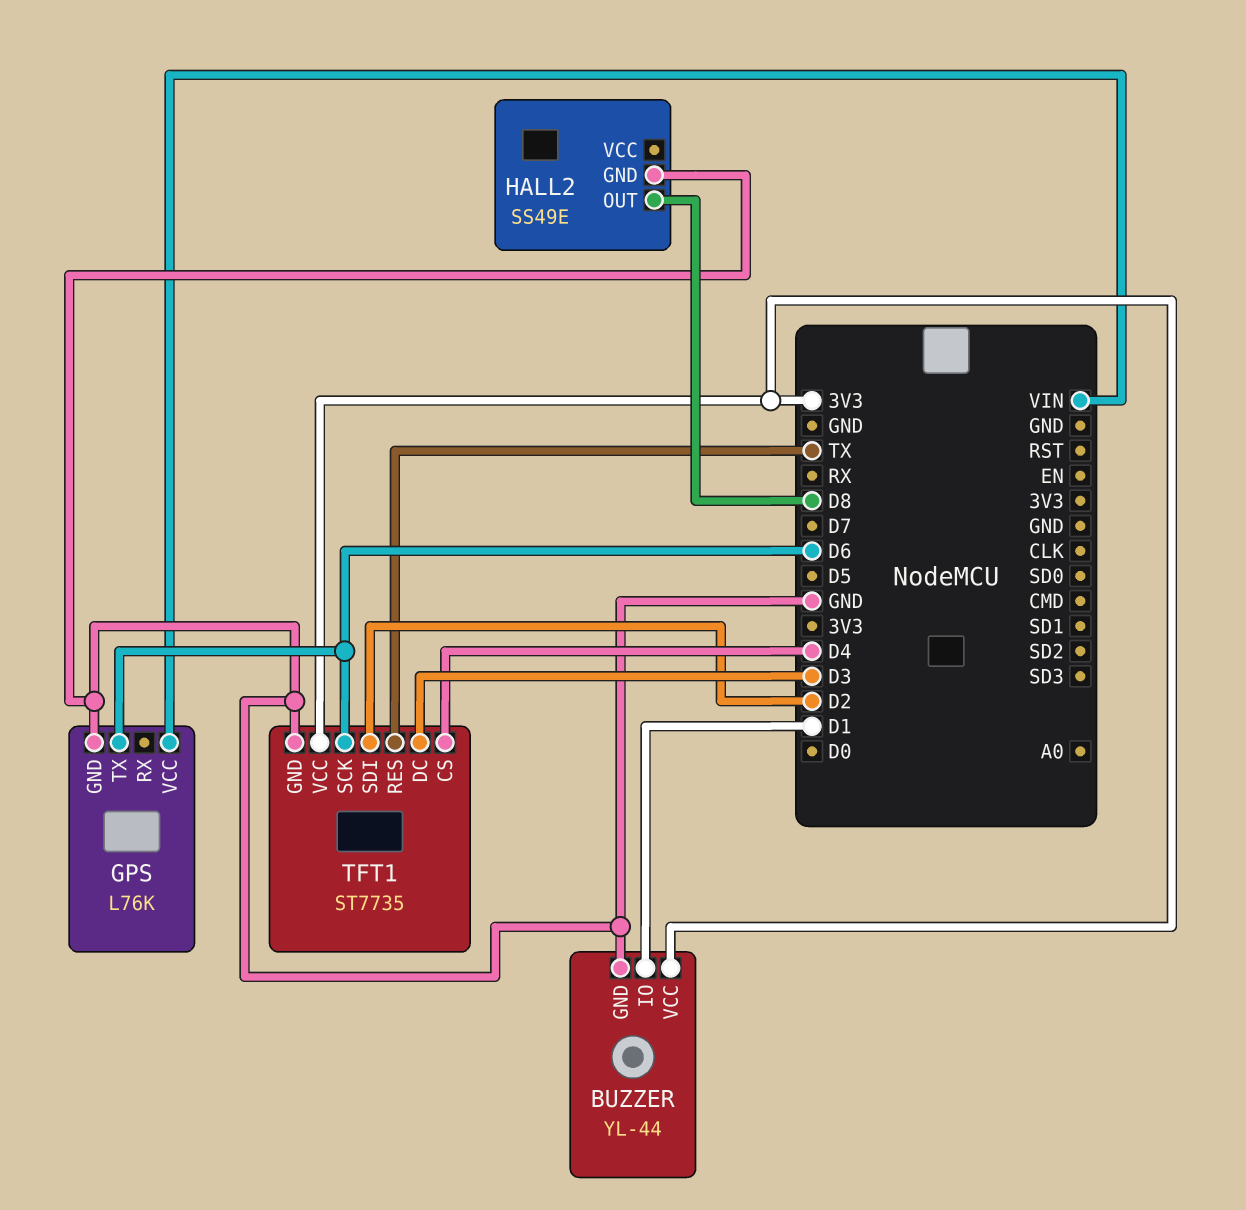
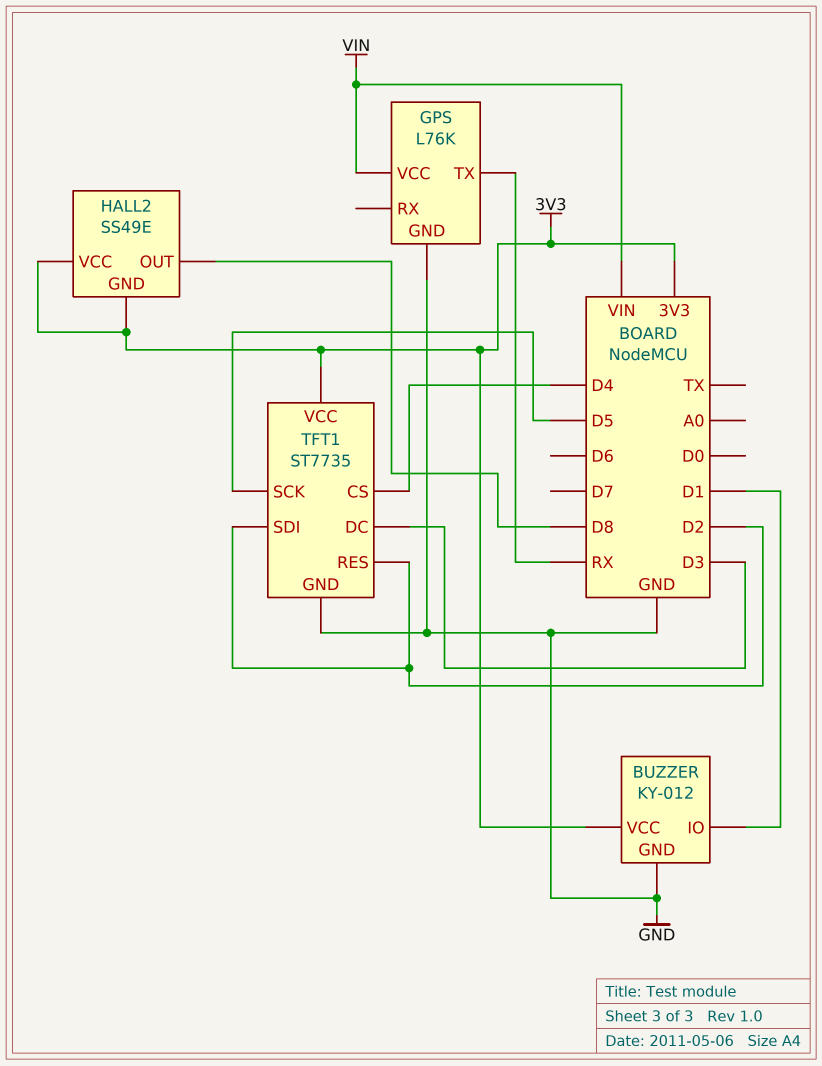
BUZZER: YL-44 -> KY-012
GPS pin TX: D6 -> RX
HALL2 pin GND: GND -> 3V3
HALL2 pin VCC: none -> 3V3
TFT1 pin RES: TX -> D2
TFT1 pin SCK: D6 -> D5

